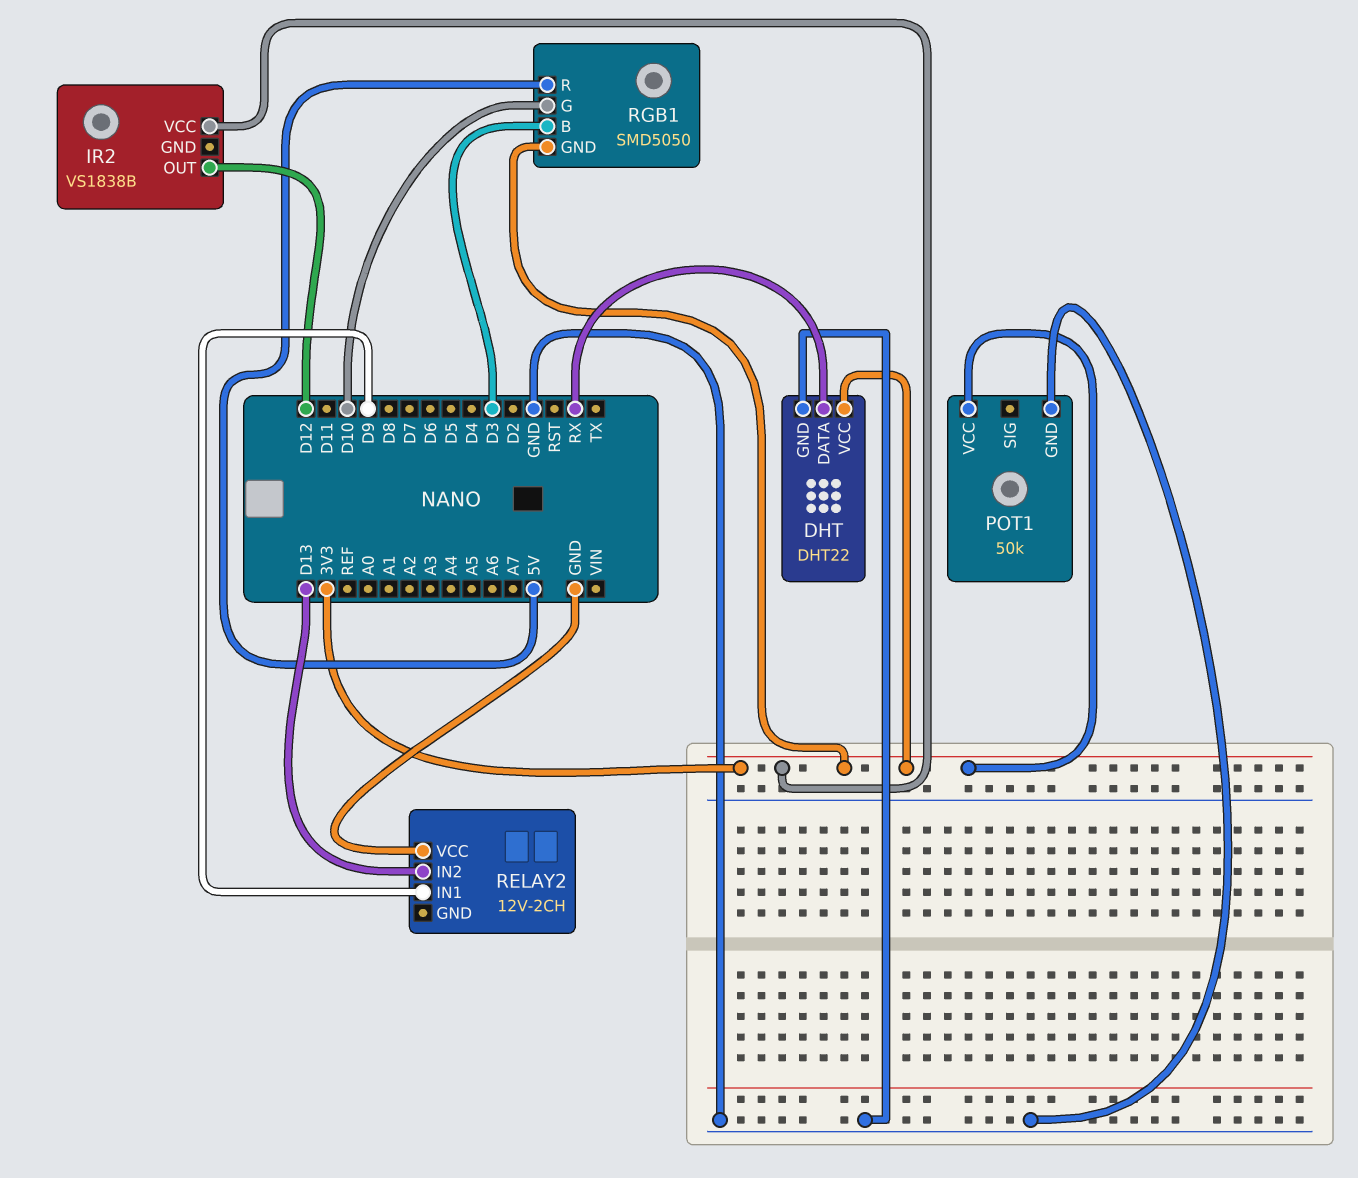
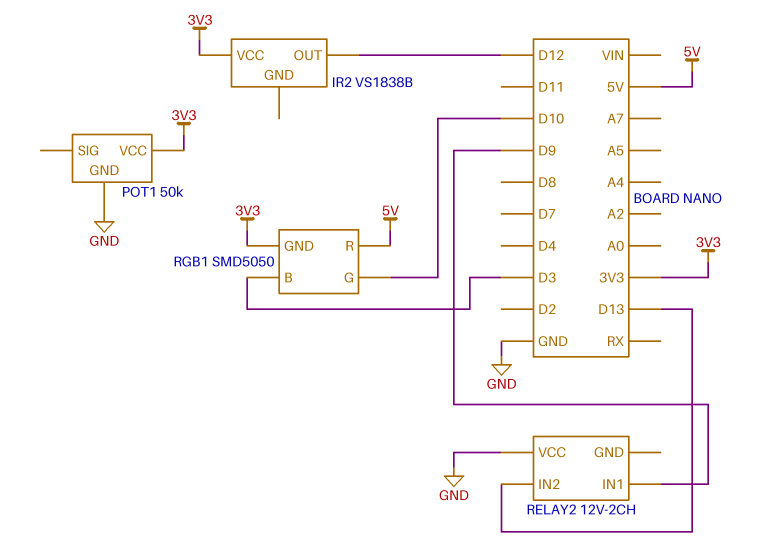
DHT: DHT22 -> none
DHT pin DATA: RX -> none
DHT pin GND: GND -> none
DHT pin VCC: 3V3 -> none

